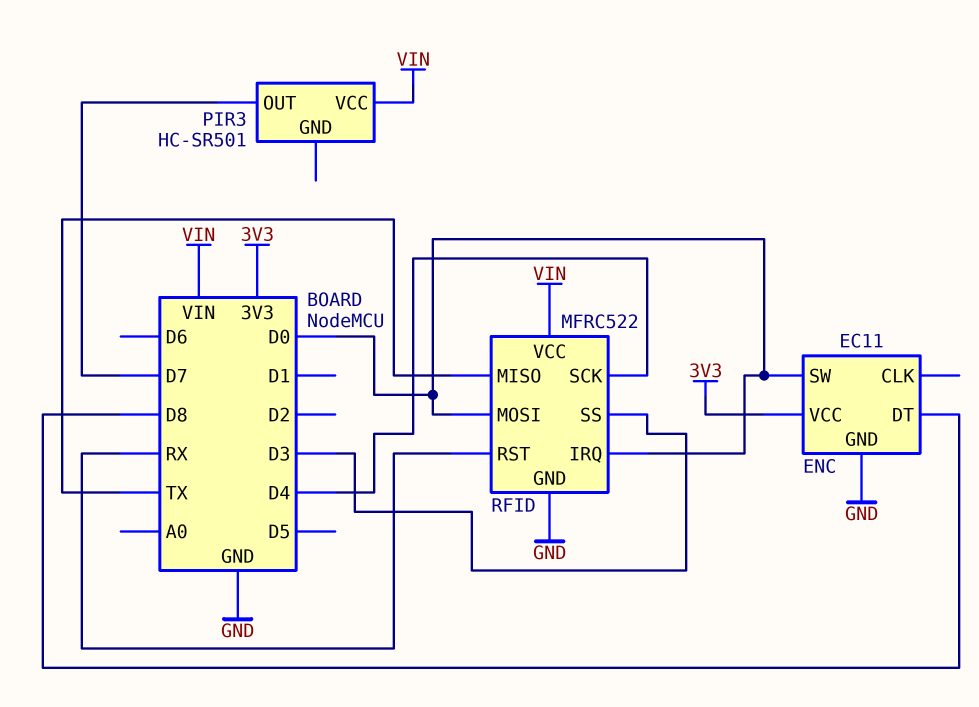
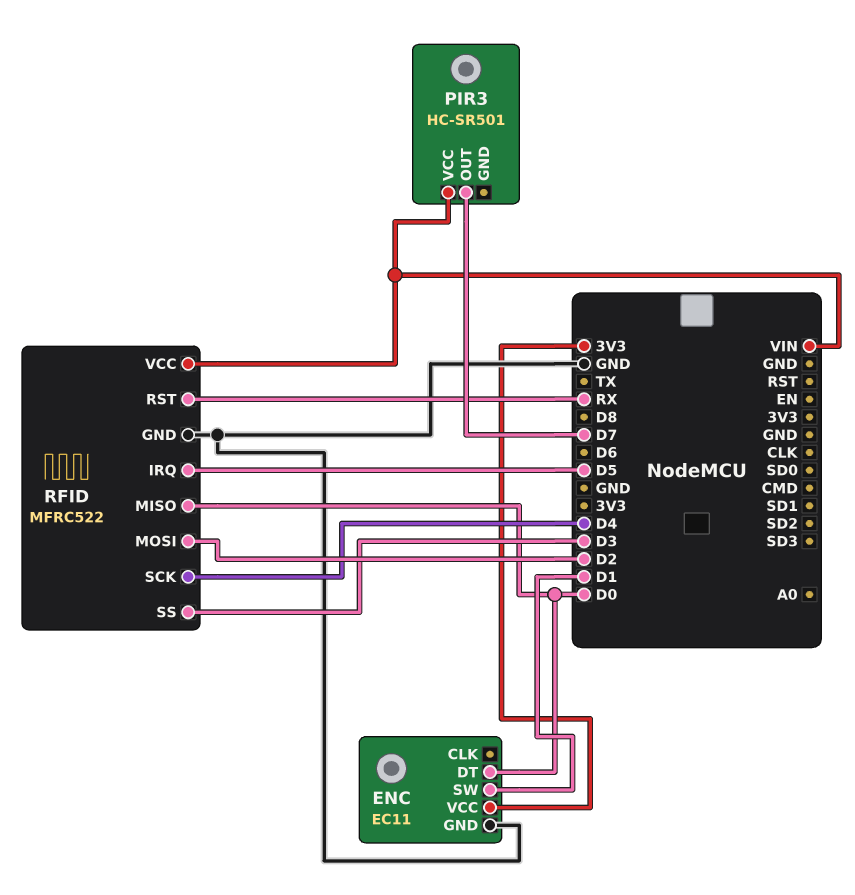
ENC pin DT: D8 -> D0
ENC pin SW: D0 -> D1
RFID pin IRQ: D0 -> D5
RFID pin MISO: TX -> D0
RFID pin MOSI: D0 -> D2

